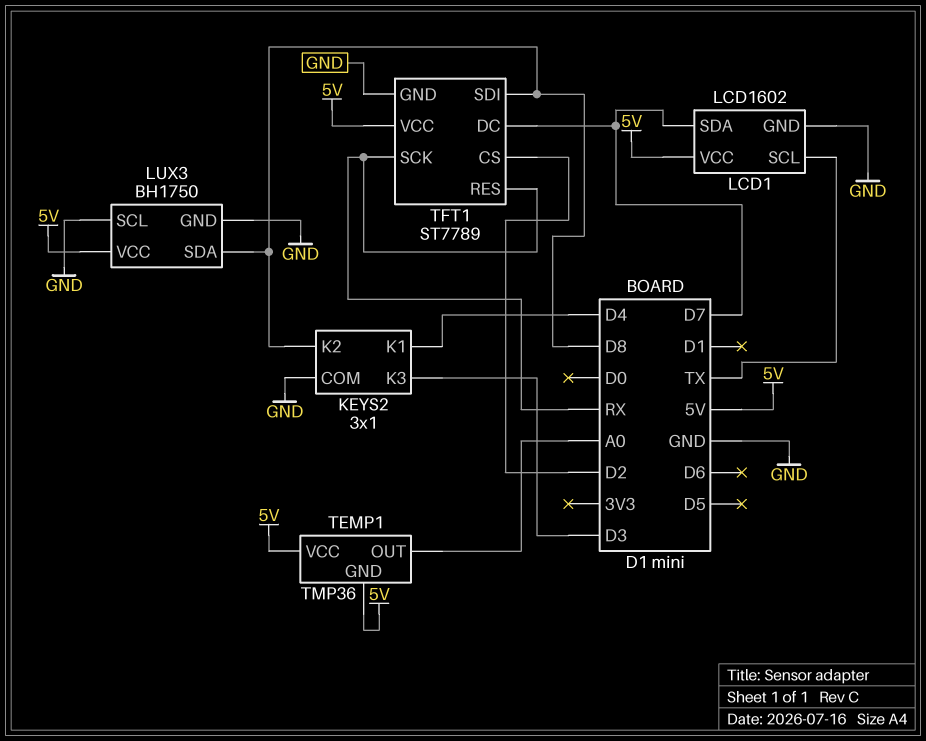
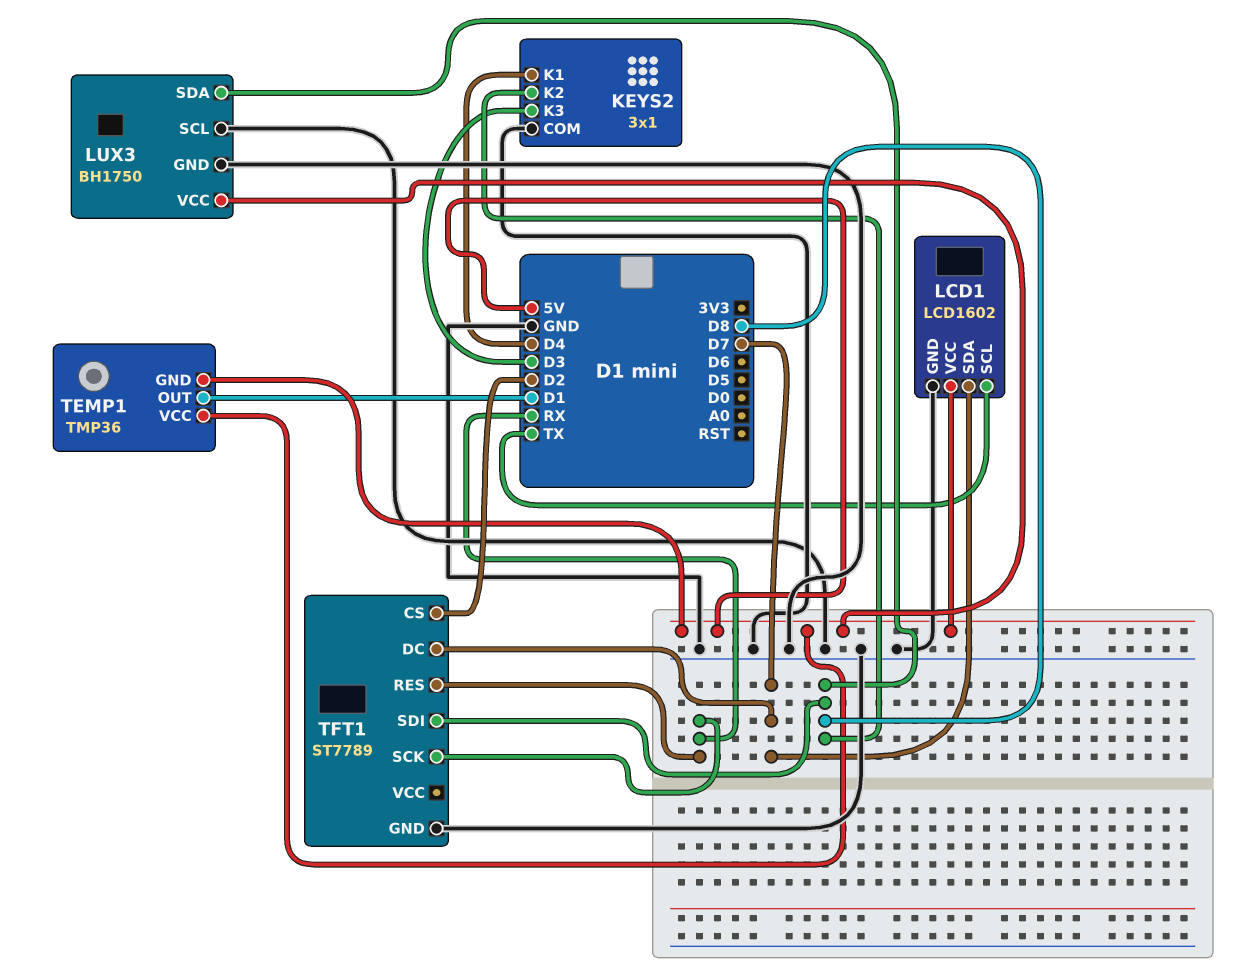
TEMP1 pin OUT: A0 -> D1
TFT1 pin VCC: 5V -> none

